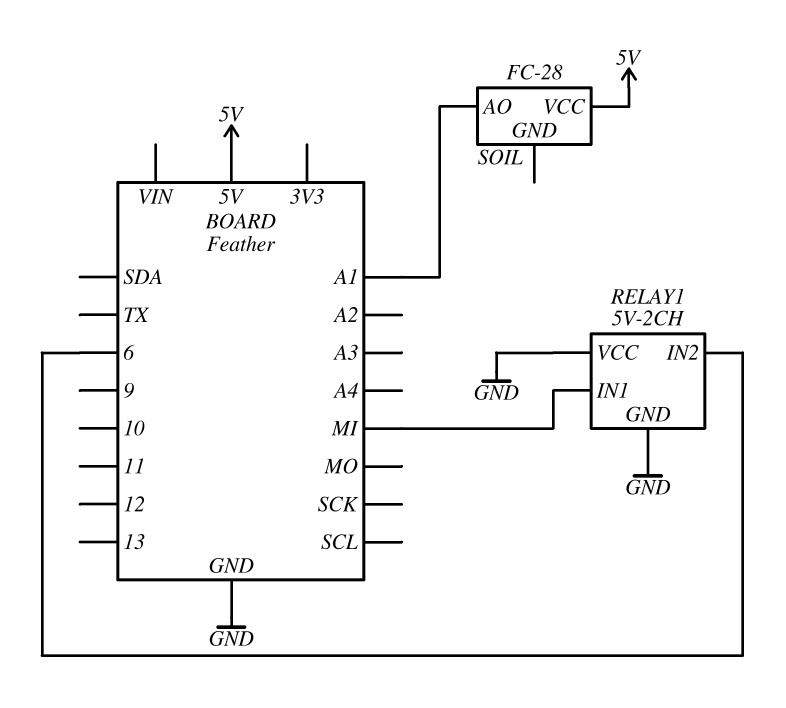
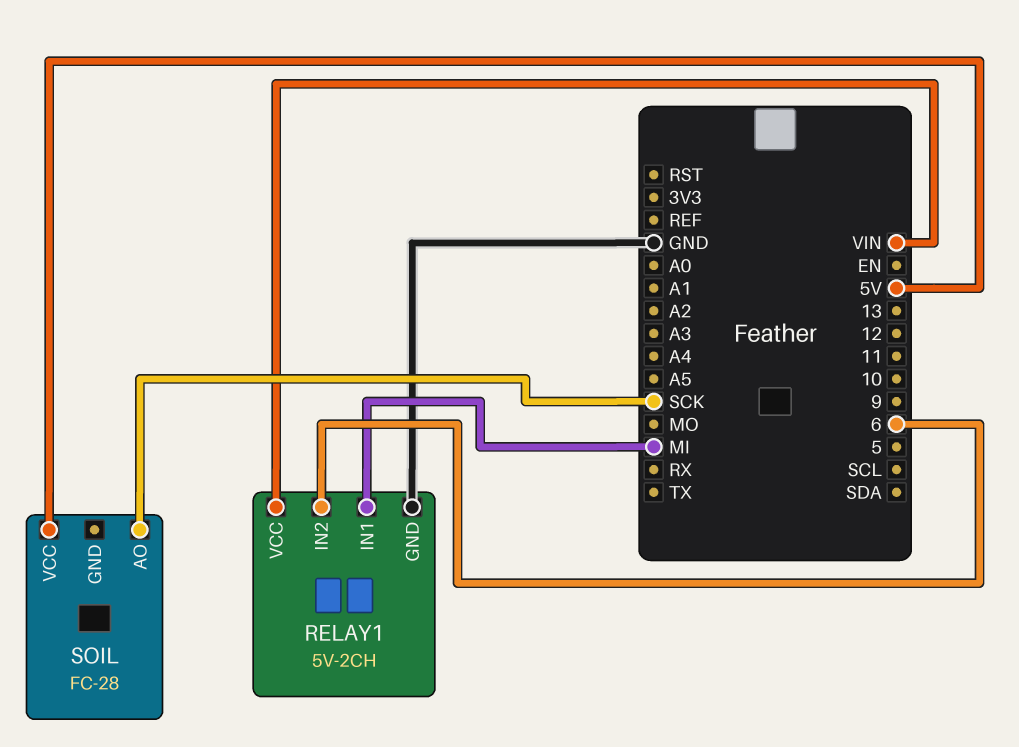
RELAY1 pin VCC: GND -> VIN
SOIL pin AO: A1 -> SCK

